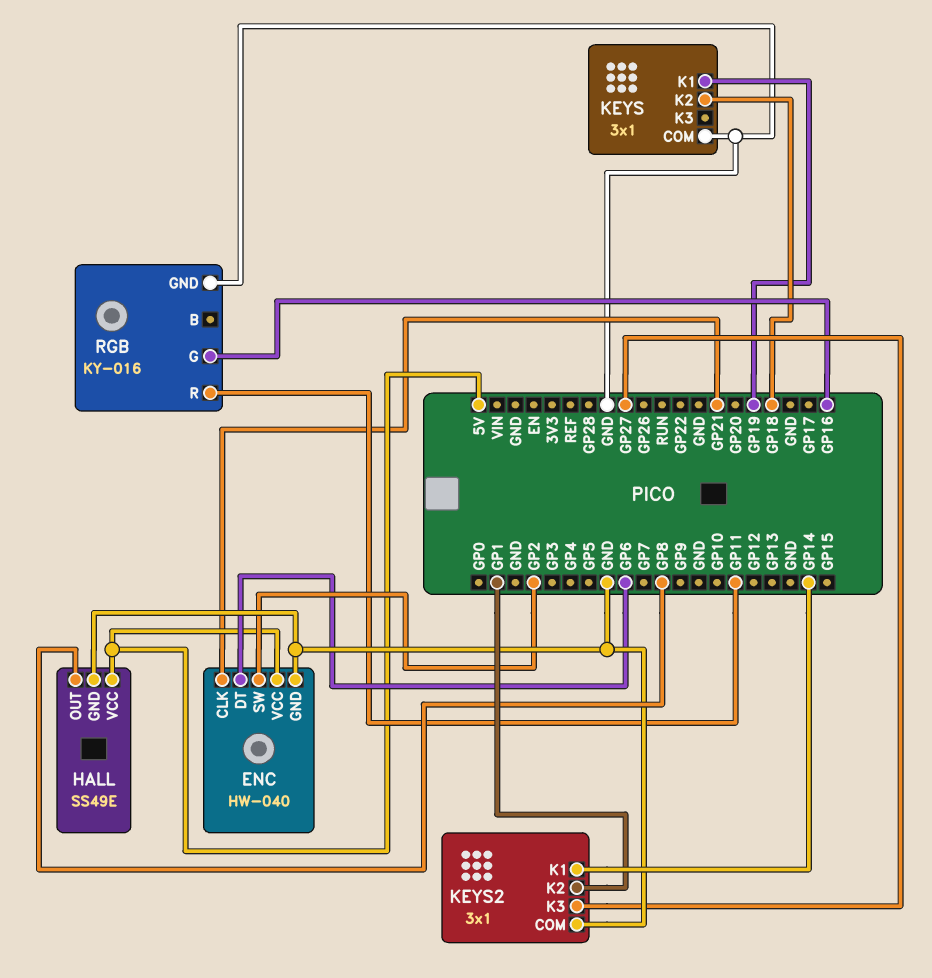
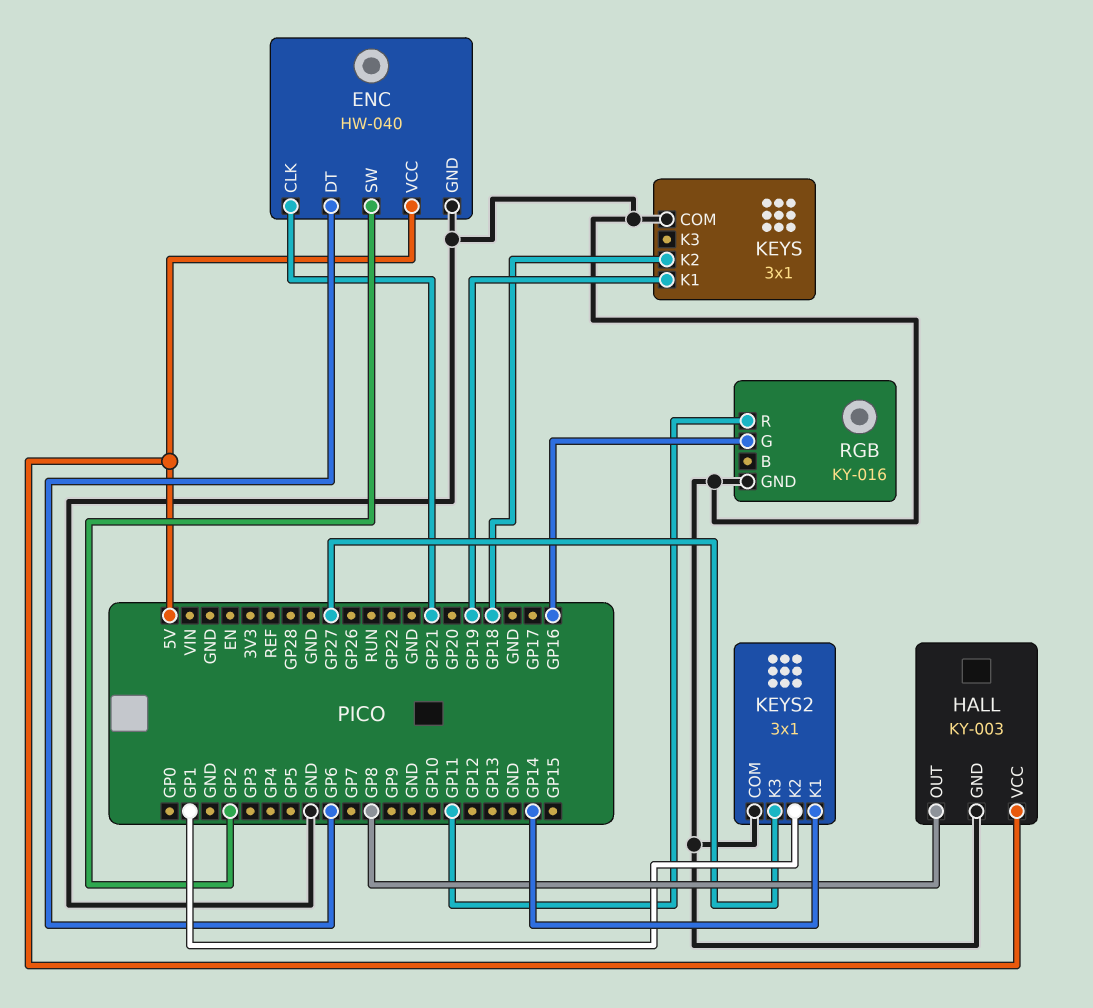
HALL: SS49E -> KY-003

